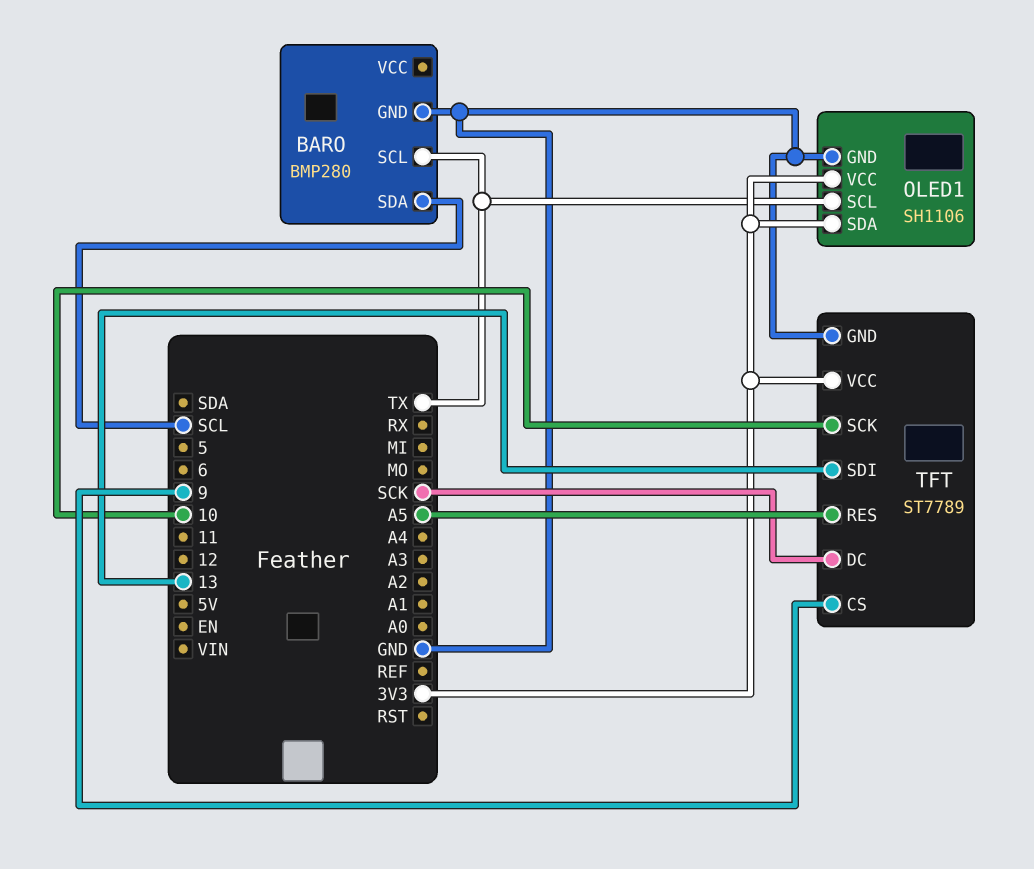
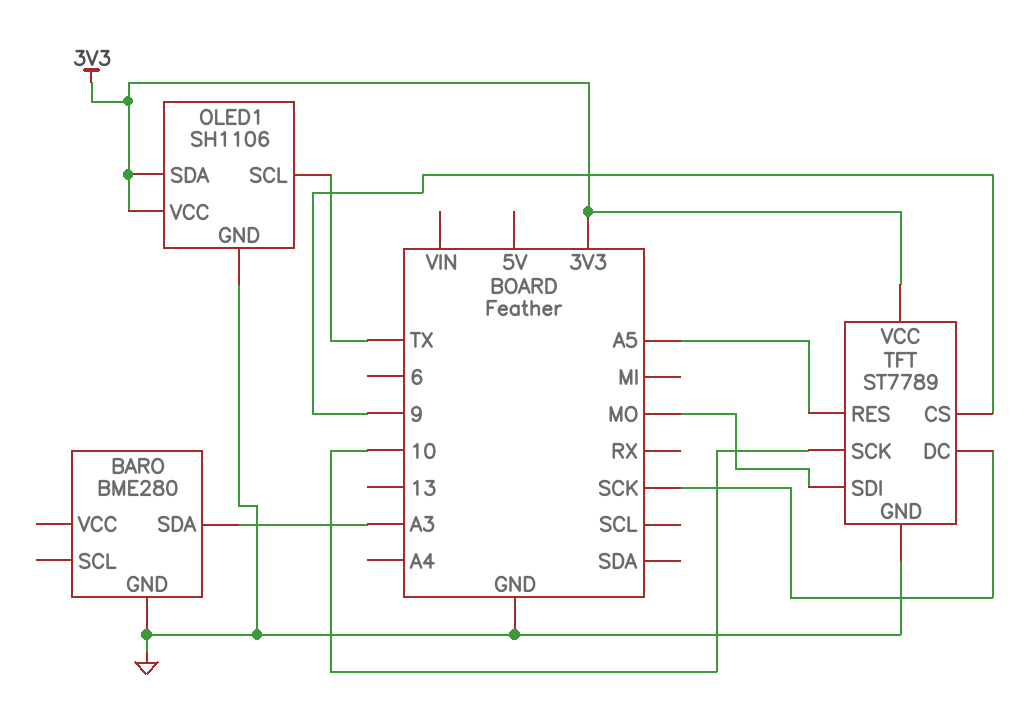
BARO: BMP280 -> BME280
BARO pin SCL: TX -> none
BARO pin SDA: SCL -> A3
TFT pin SDI: 13 -> MO

